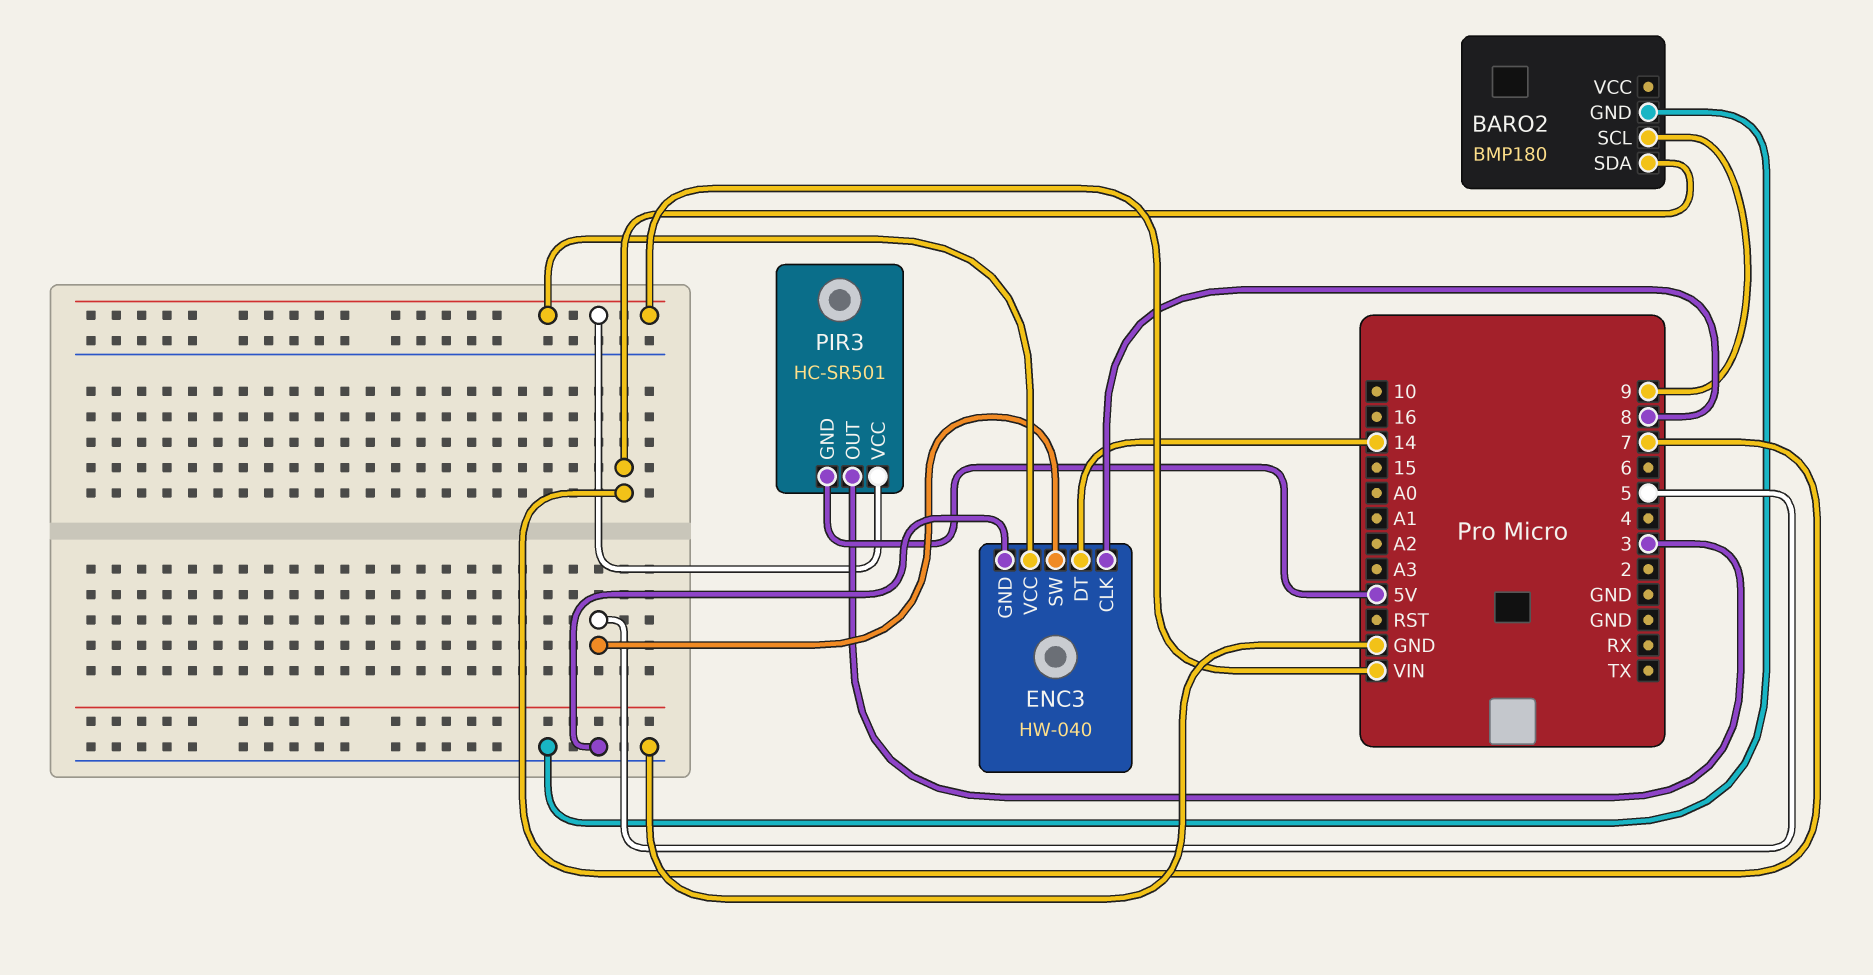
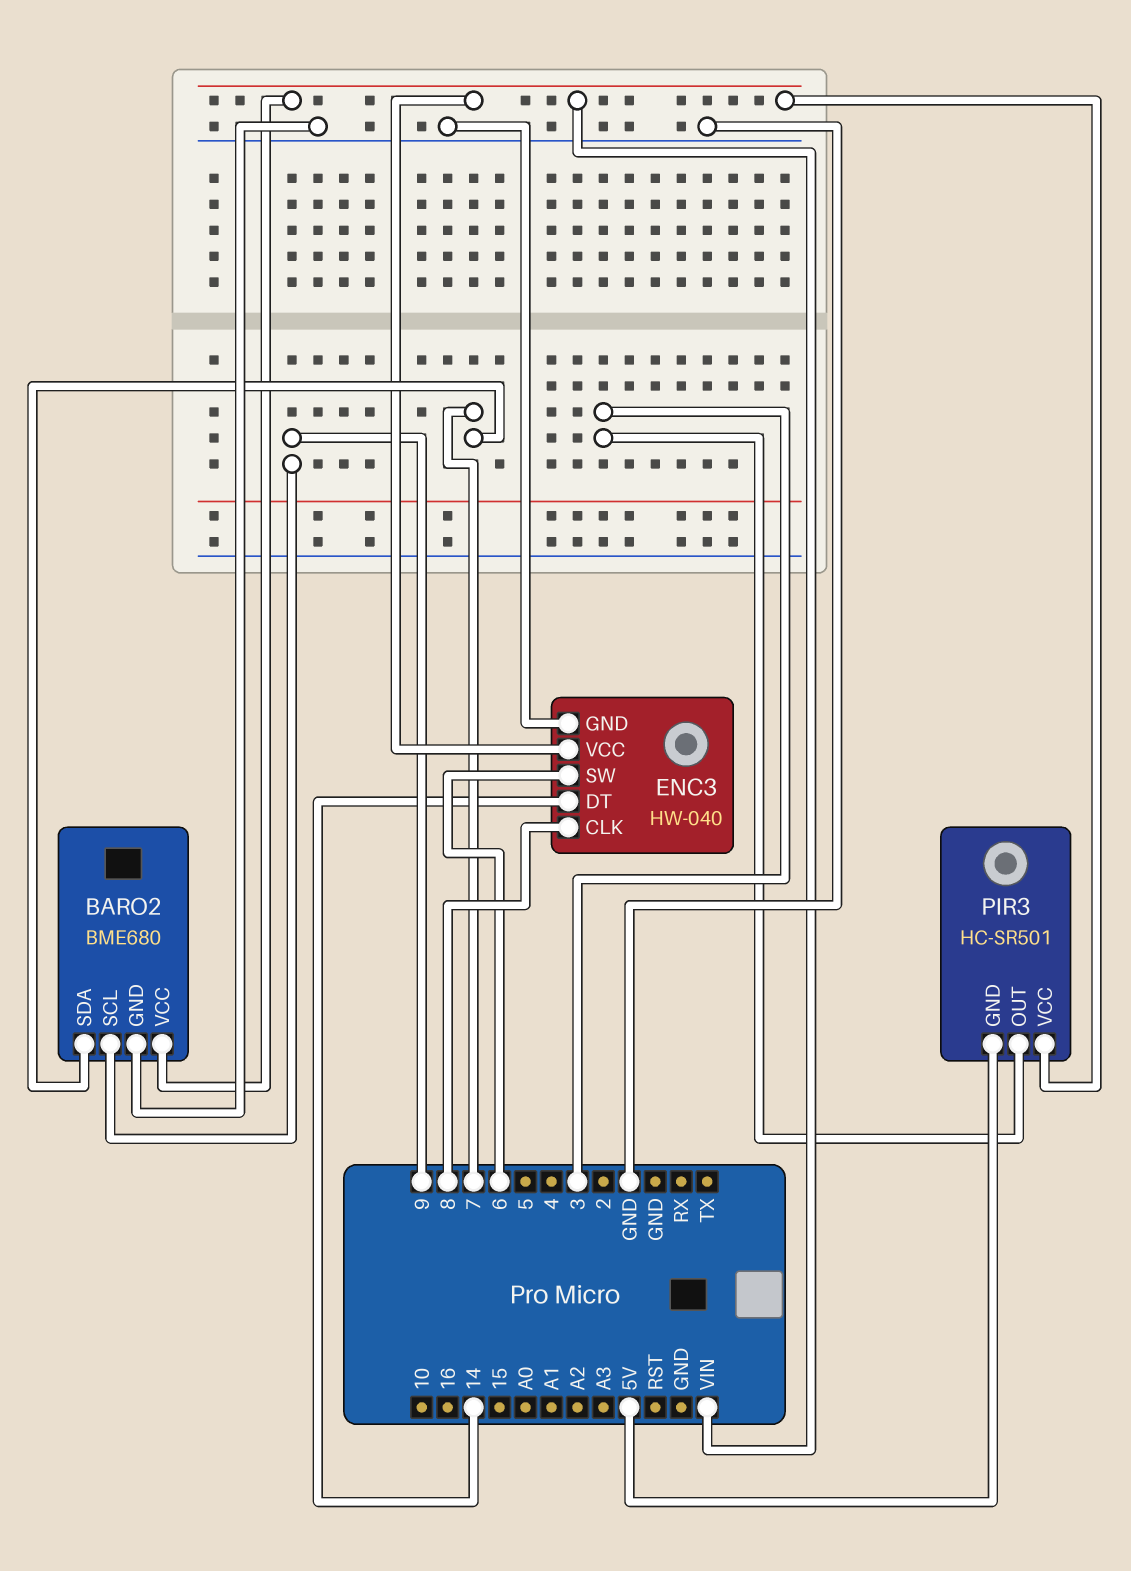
BARO2: BMP180 -> BME680
BARO2 pin VCC: none -> VIN
ENC3 pin SW: 5 -> 6

